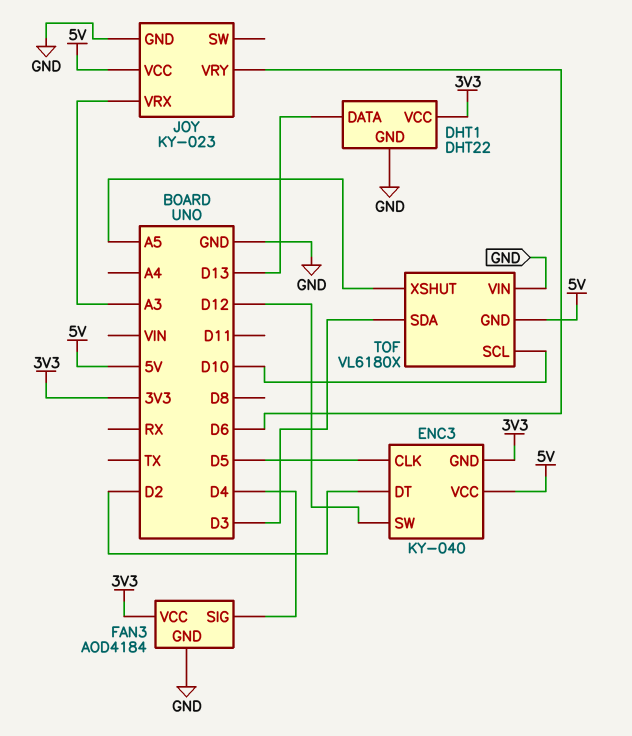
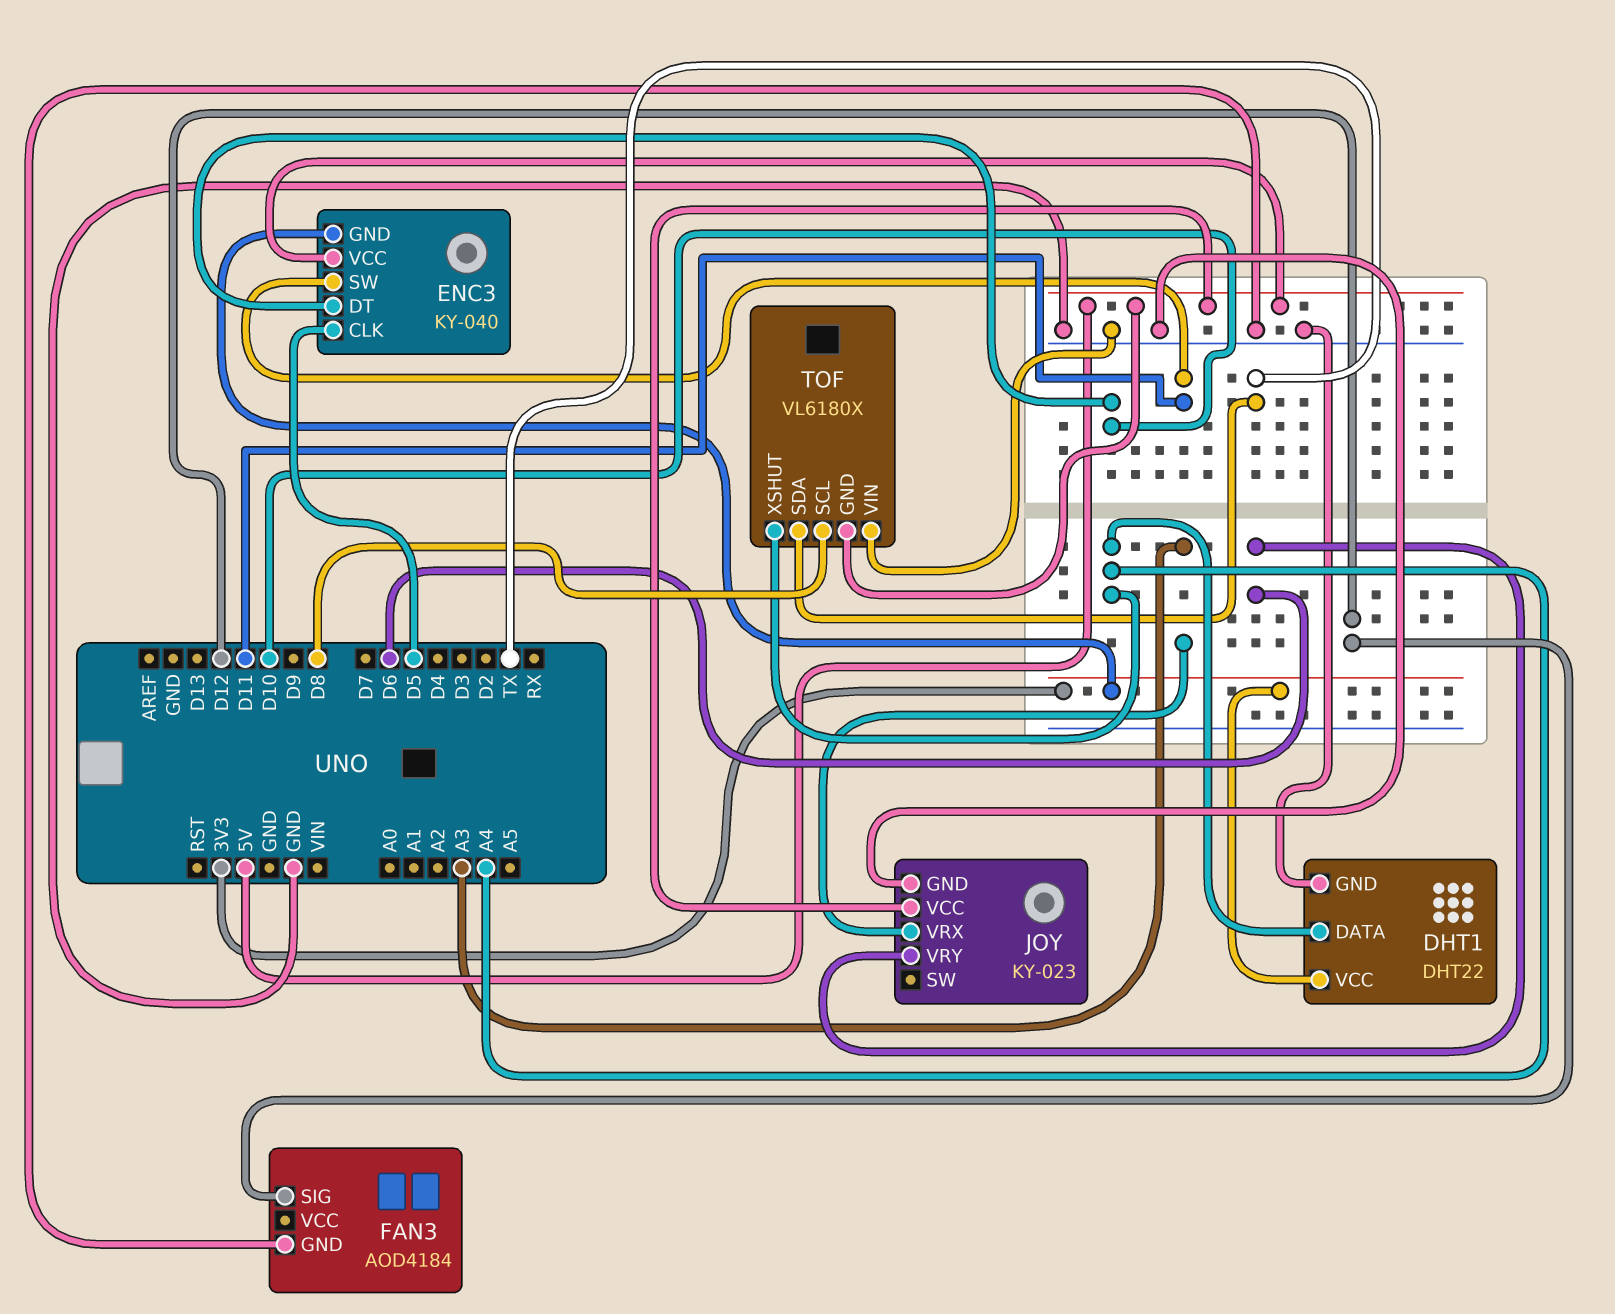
DHT1 pin DATA: D13 -> A4
ENC3 pin DT: D2 -> D10
ENC3 pin SW: D12 -> D11
FAN3 pin SIG: D4 -> D12
FAN3 pin VCC: 3V3 -> none
TOF pin SCL: D10 -> D8
TOF pin SDA: D3 -> TX
TOF pin XSHUT: A5 -> A4

